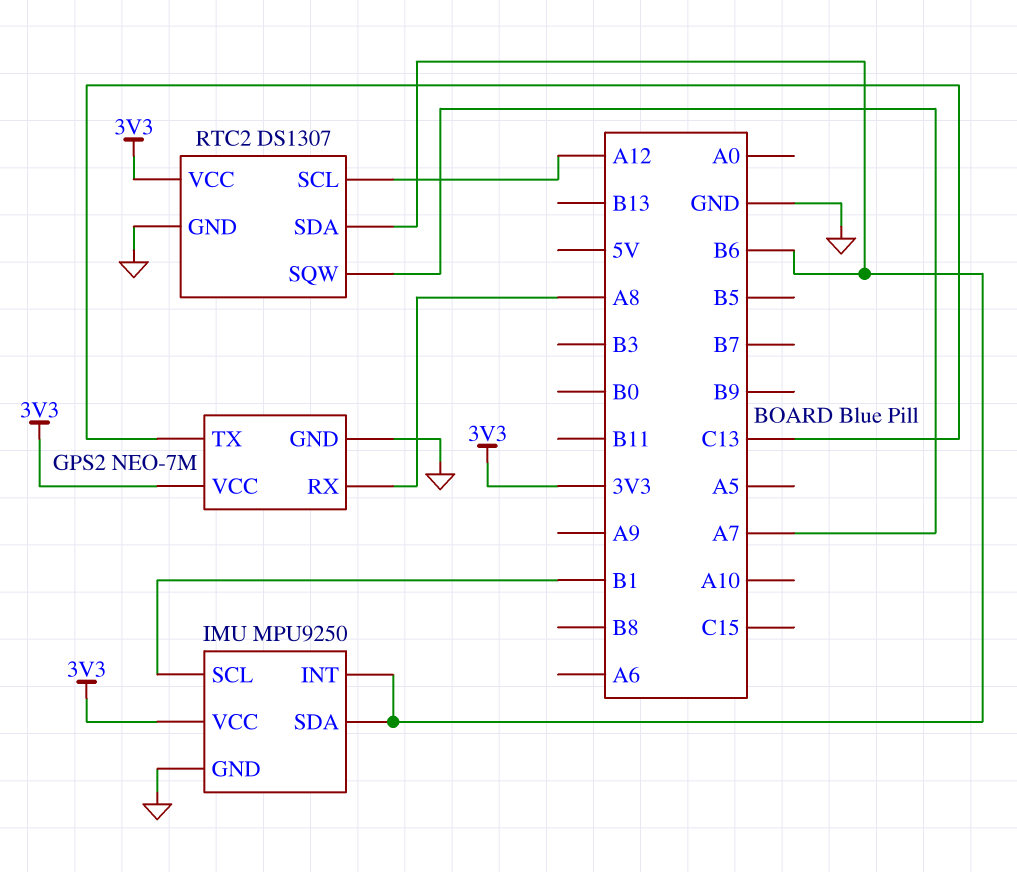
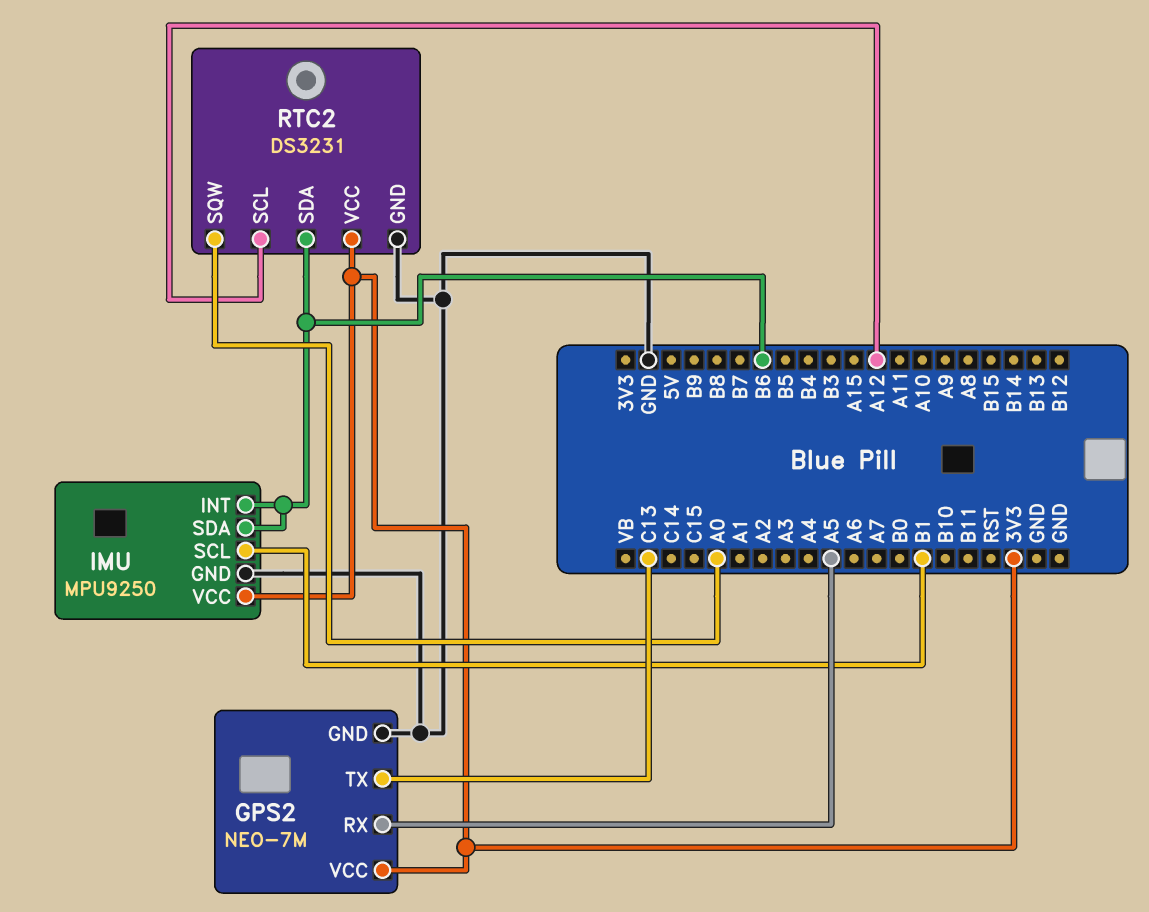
GPS2 pin RX: A8 -> A5
RTC2: DS1307 -> DS3231
RTC2 pin SQW: A7 -> A0

